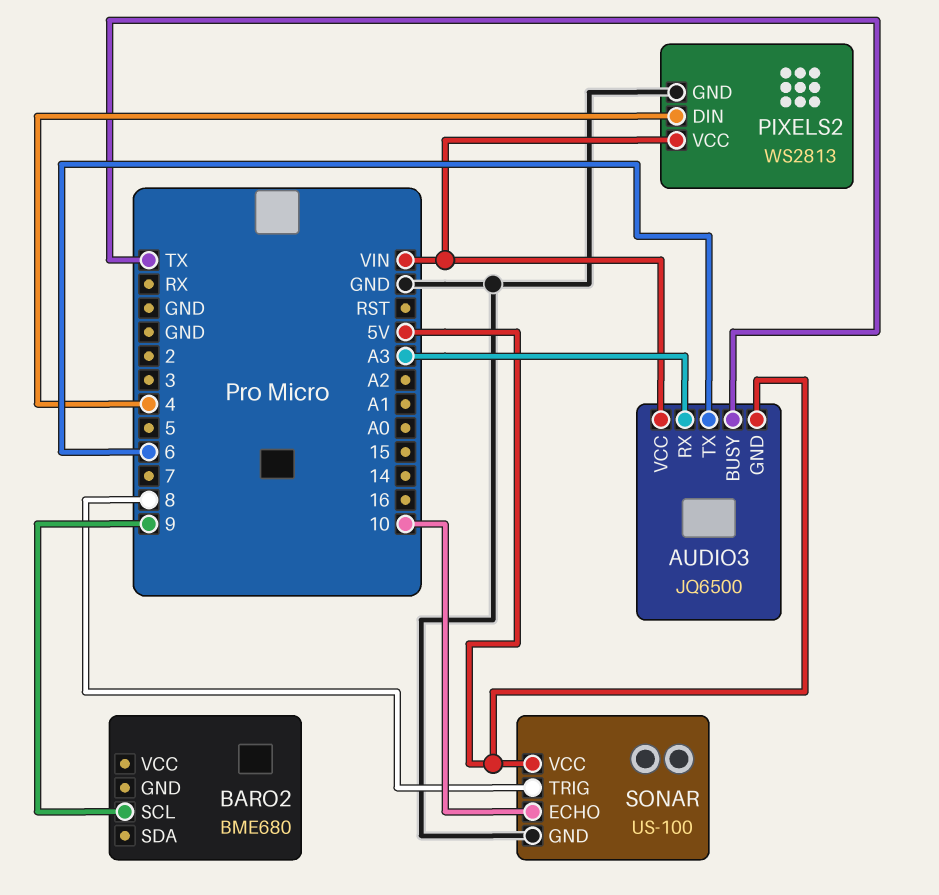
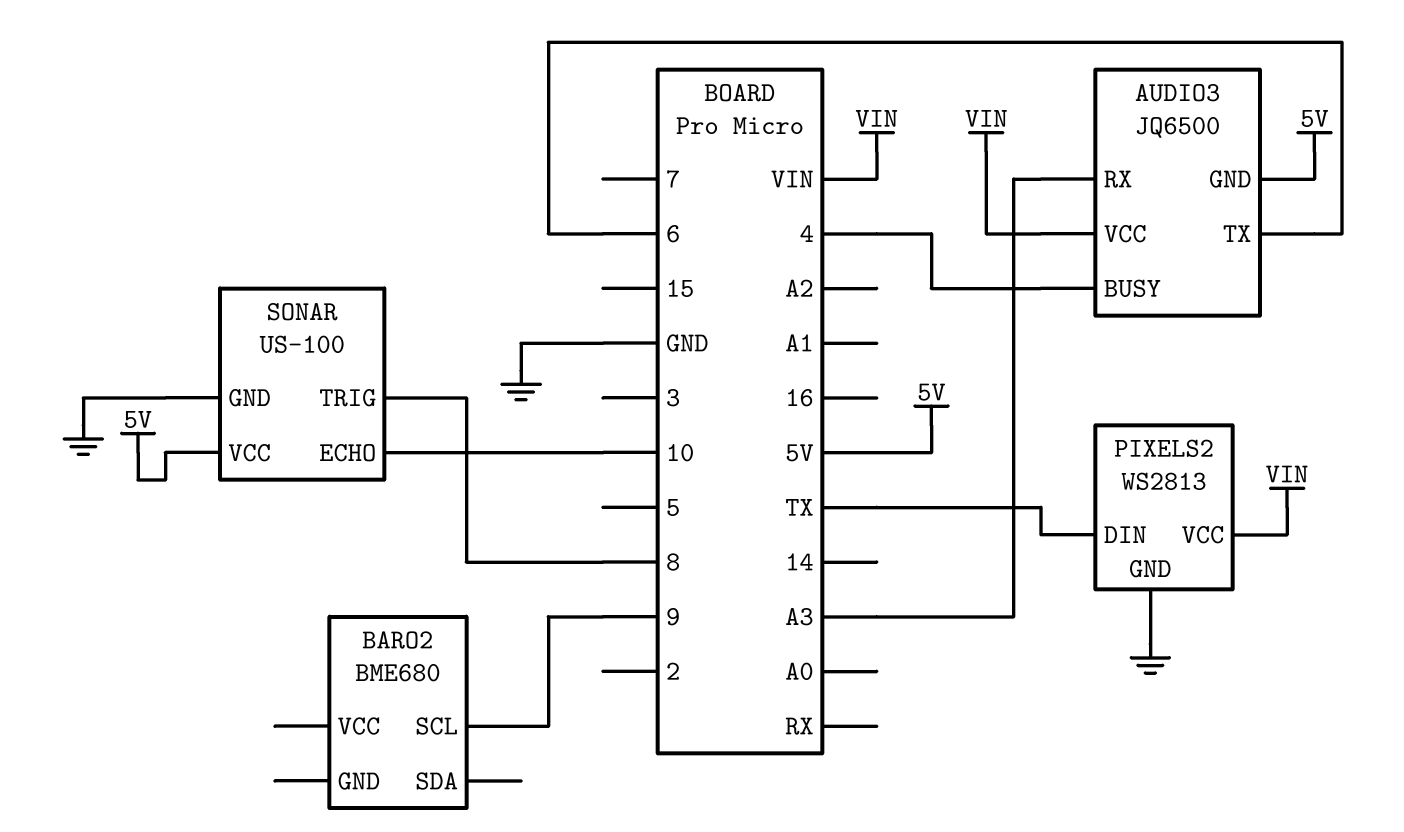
AUDIO3 pin BUSY: TX -> 4
PIXELS2 pin DIN: 4 -> TX

